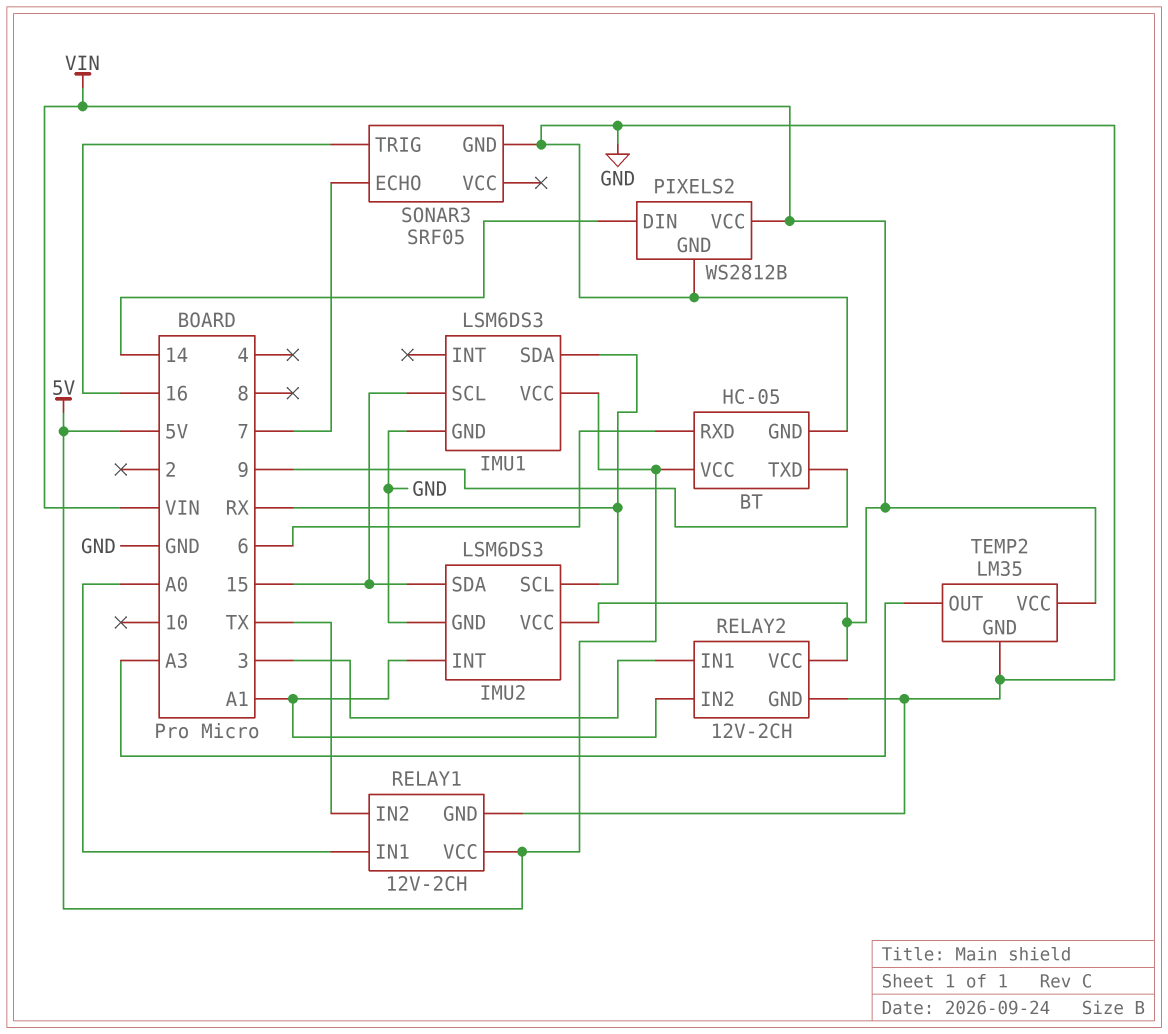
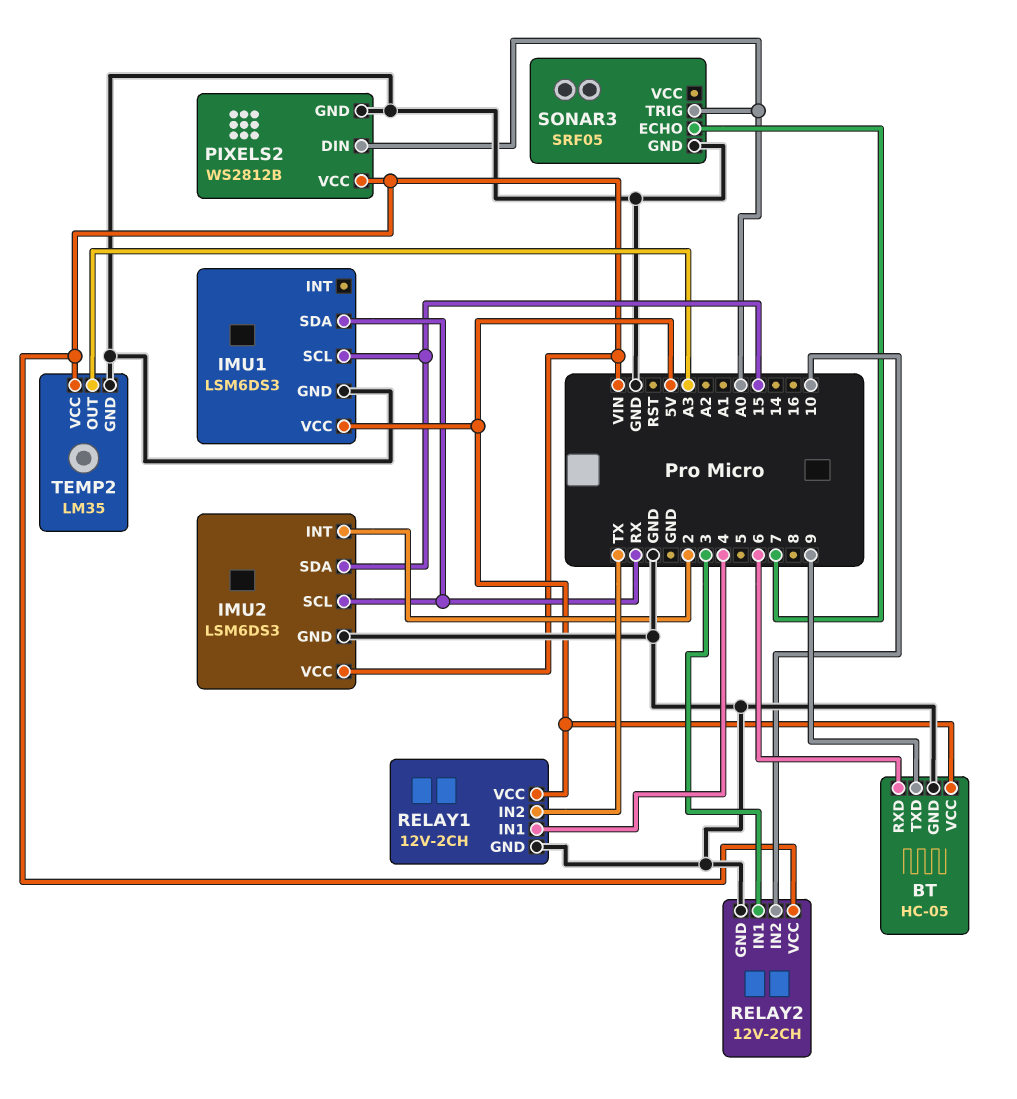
IMU2 pin INT: A1 -> 2
PIXELS2 pin DIN: 14 -> A0
RELAY1 pin IN1: A0 -> 4
RELAY2 pin IN2: A1 -> 10
SONAR3 pin TRIG: 16 -> A0

